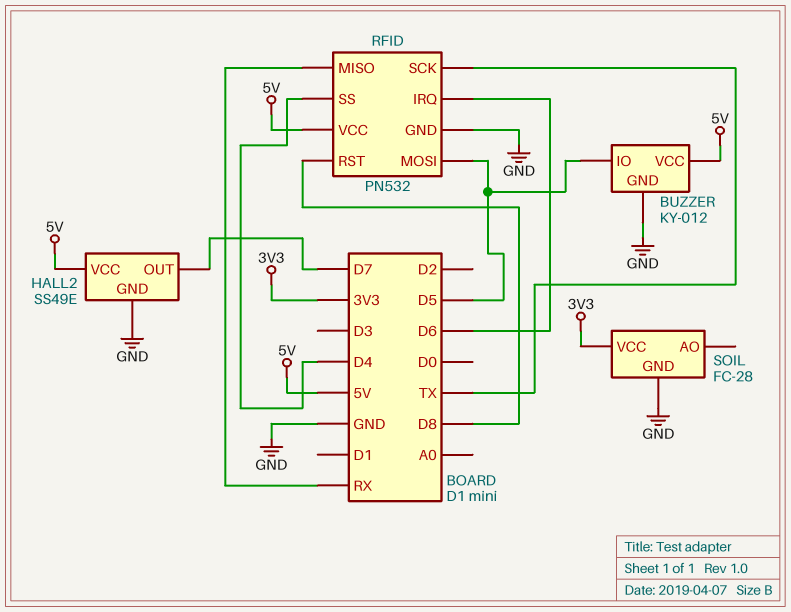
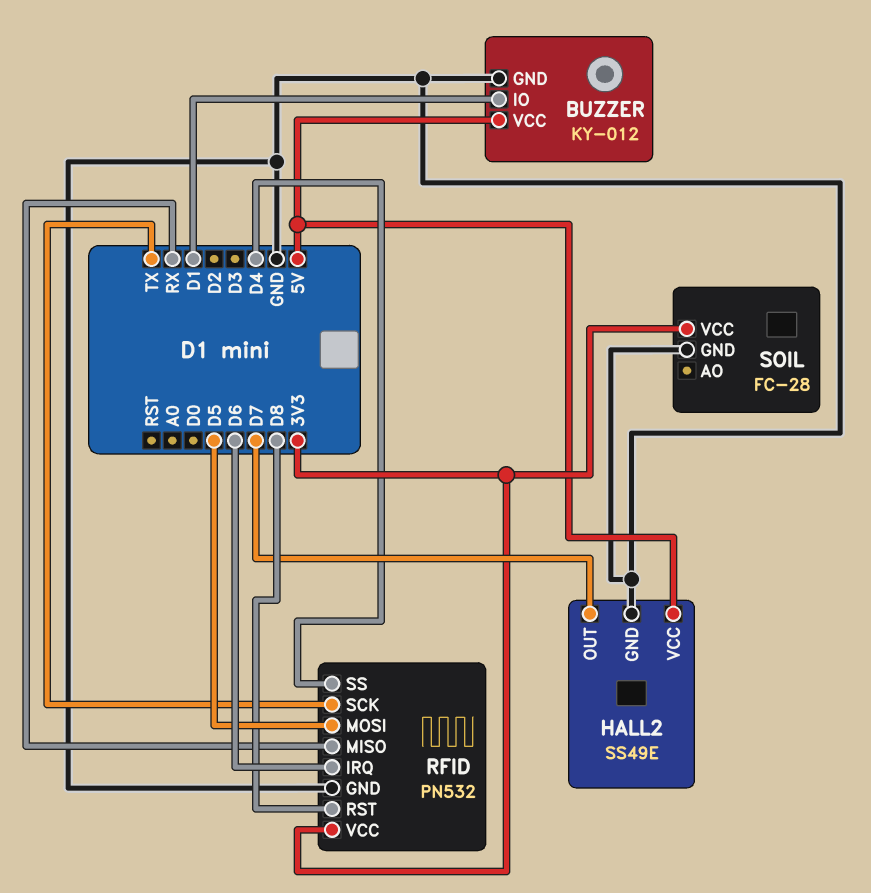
BUZZER pin IO: D5 -> D1
RFID pin VCC: 5V -> 3V3

